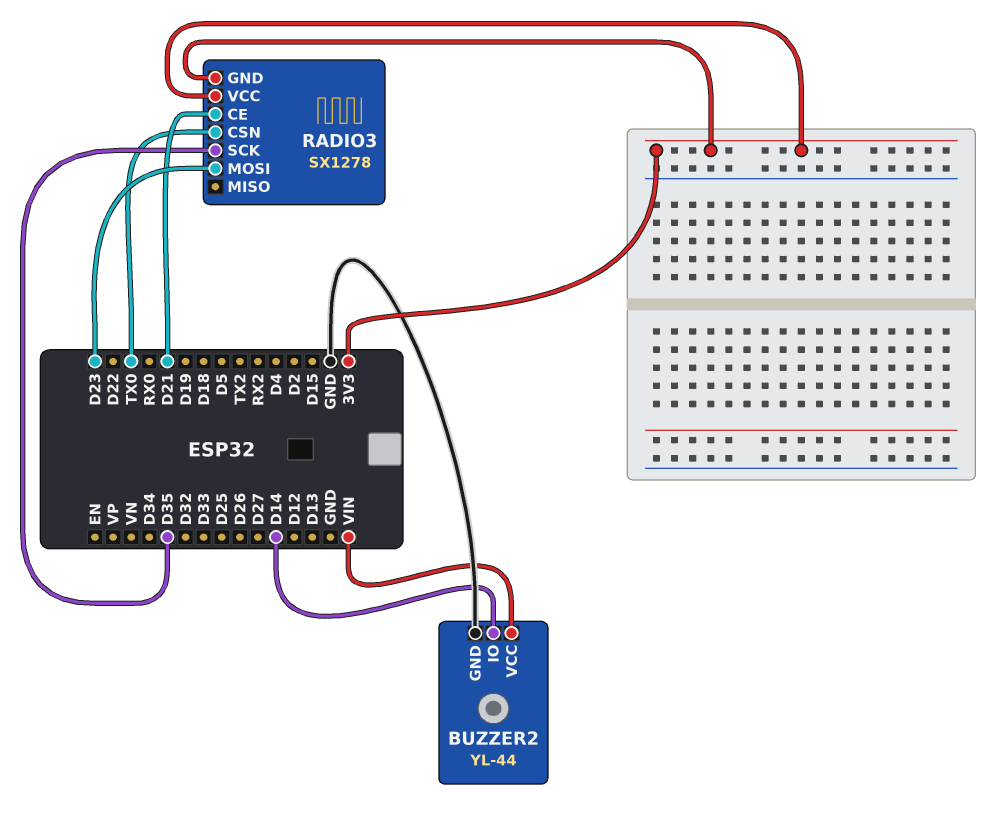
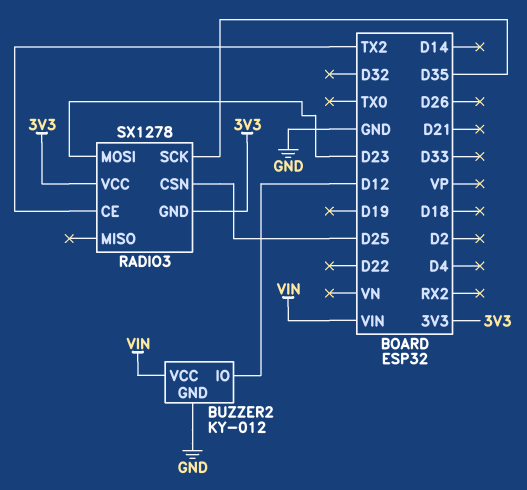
BUZZER2: YL-44 -> KY-012
BUZZER2 pin IO: D14 -> D12
RADIO3 pin CE: D21 -> TX2
RADIO3 pin CSN: TX0 -> D25

